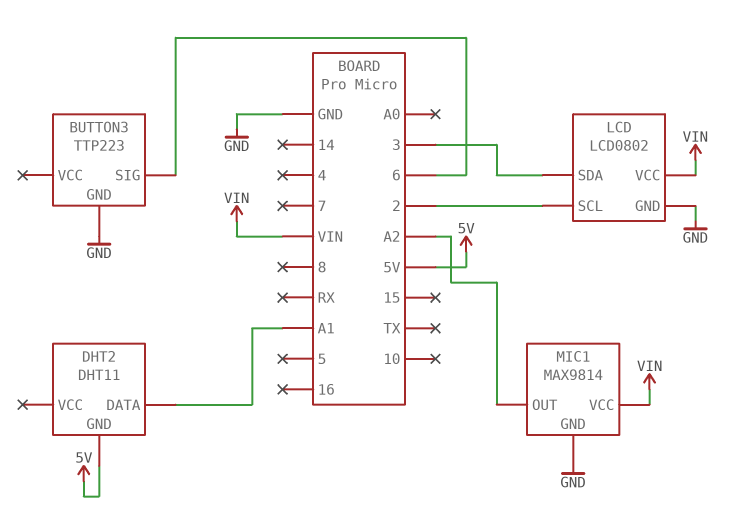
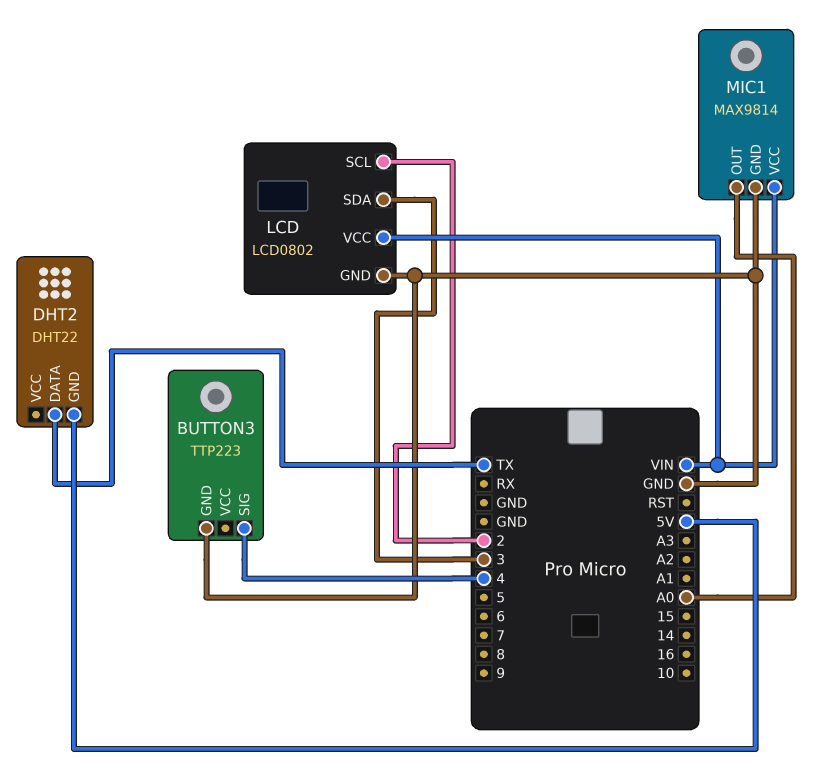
BUTTON3 pin SIG: 6 -> 4
DHT2: DHT11 -> DHT22
DHT2 pin DATA: A1 -> TX
MIC1 pin OUT: A2 -> A0

